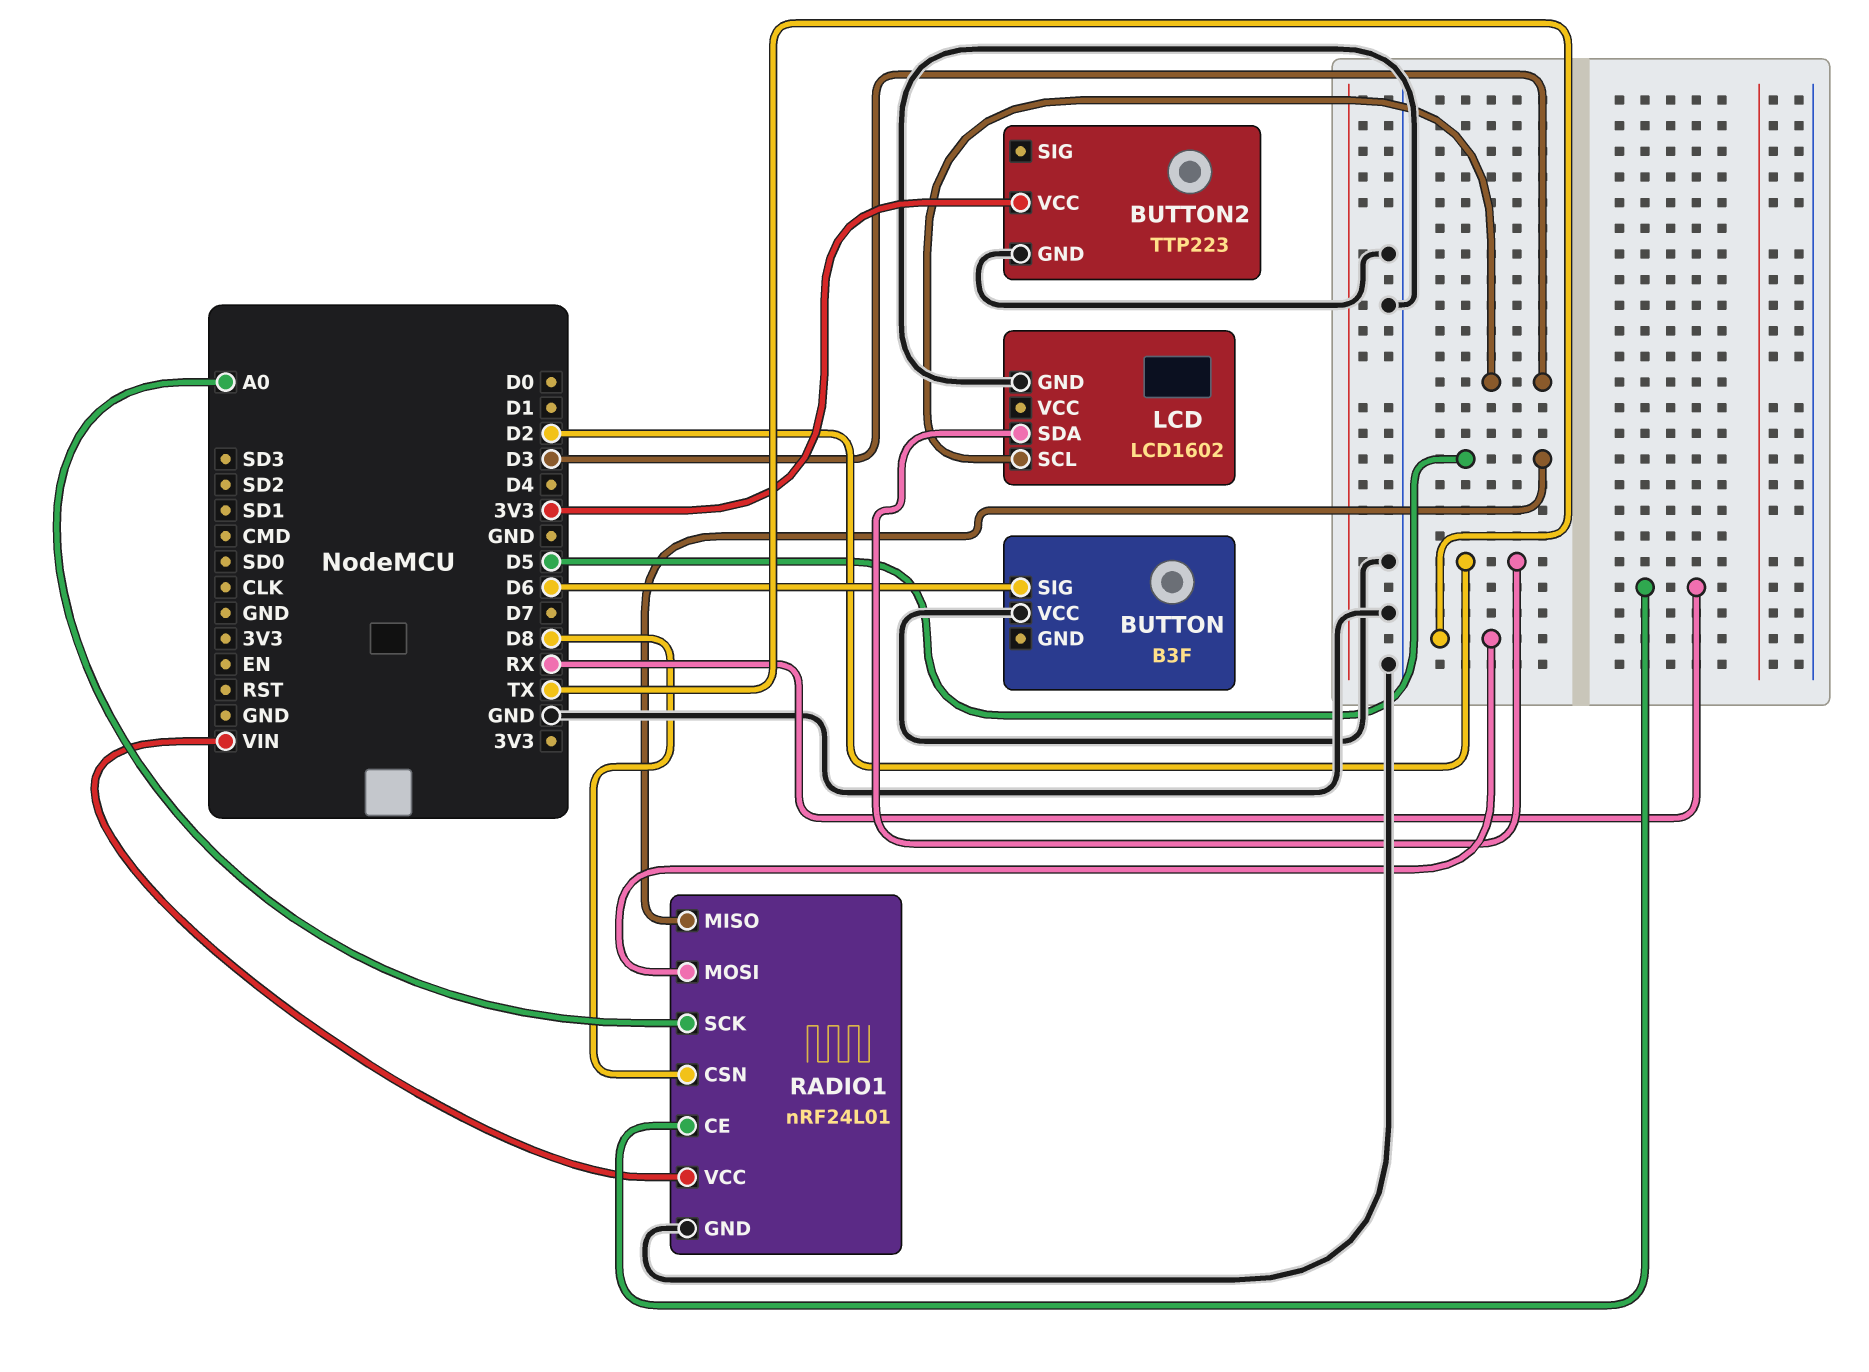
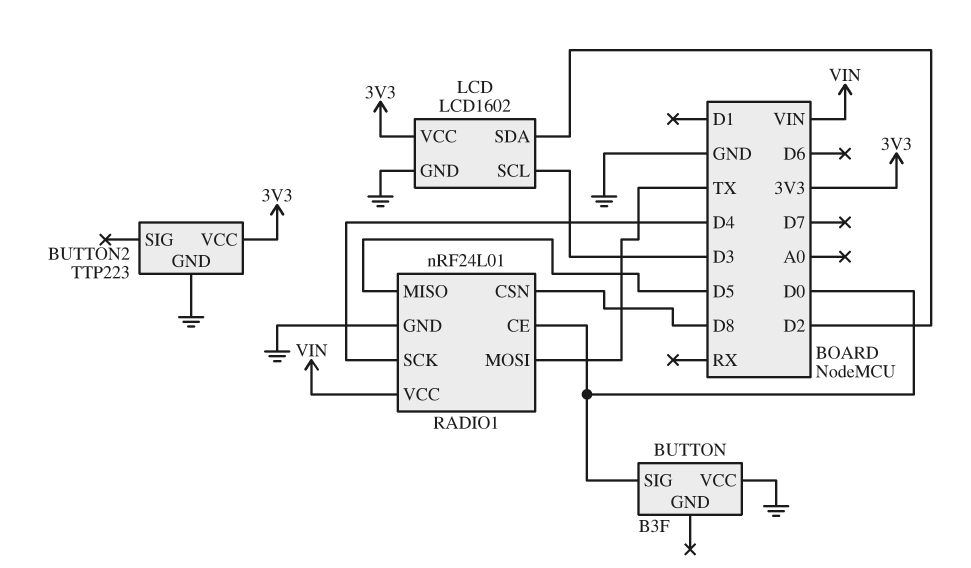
BUTTON pin SIG: D6 -> D0
LCD pin VCC: none -> 3V3
RADIO1 pin CE: RX -> D0
RADIO1 pin SCK: A0 -> D4

